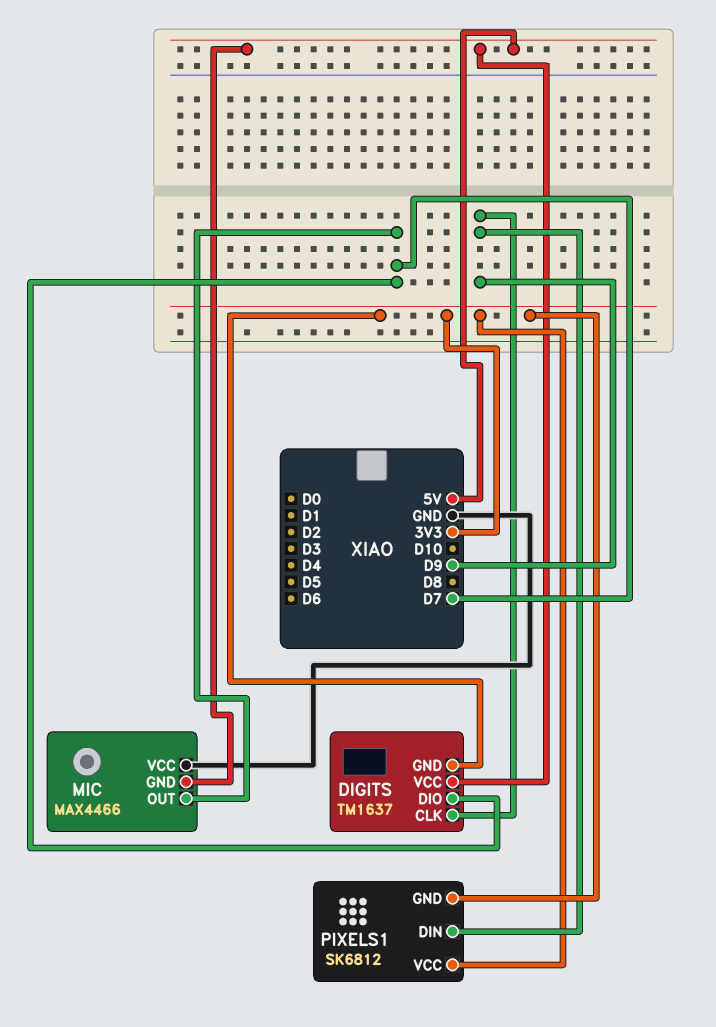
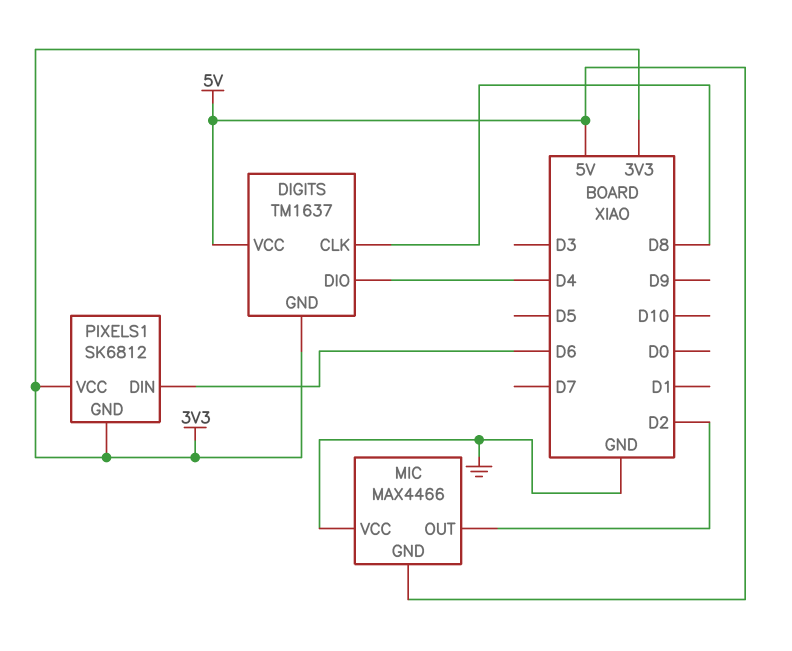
DIGITS pin CLK: D9 -> D8
DIGITS pin DIO: D7 -> D4
MIC pin OUT: D7 -> D2
PIXELS1 pin DIN: D9 -> D6

